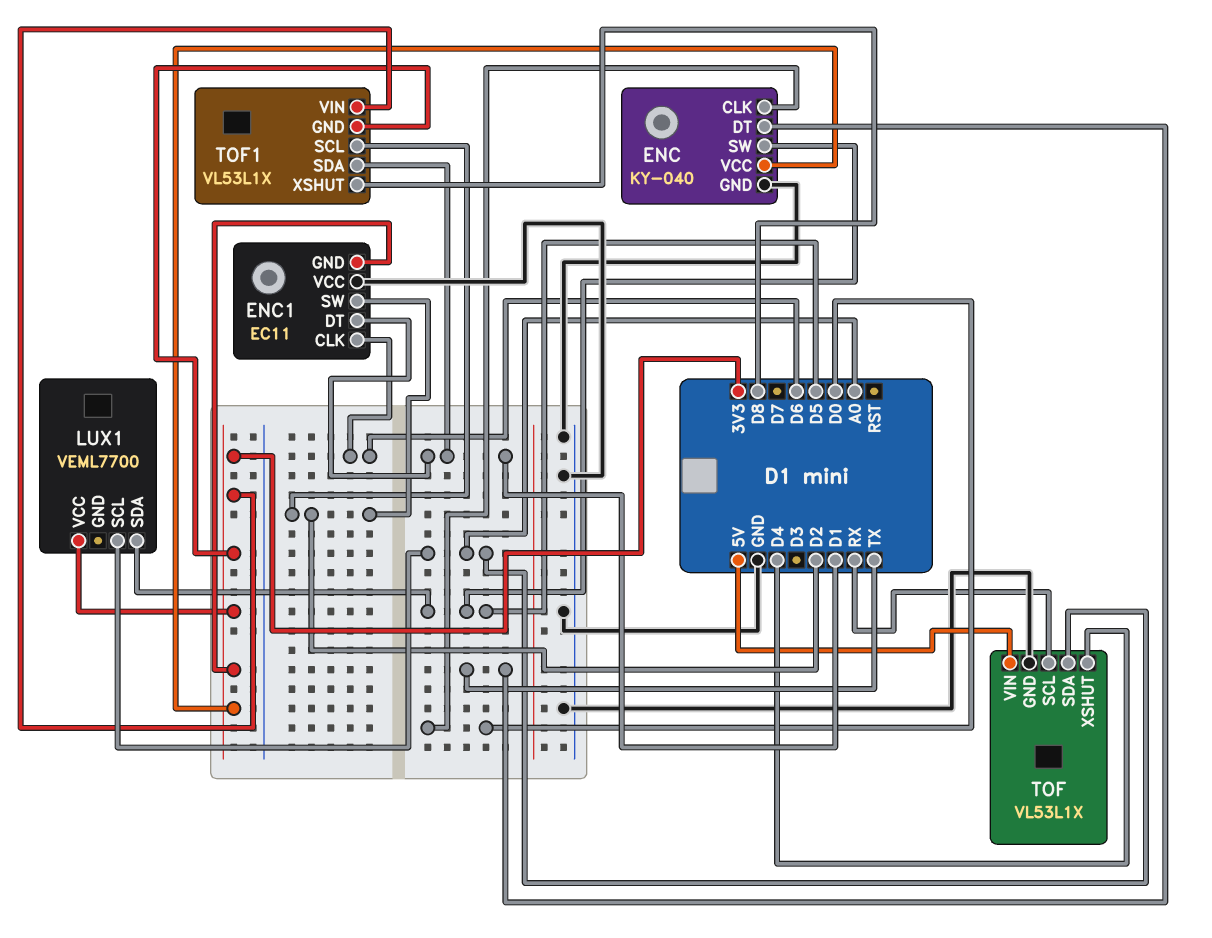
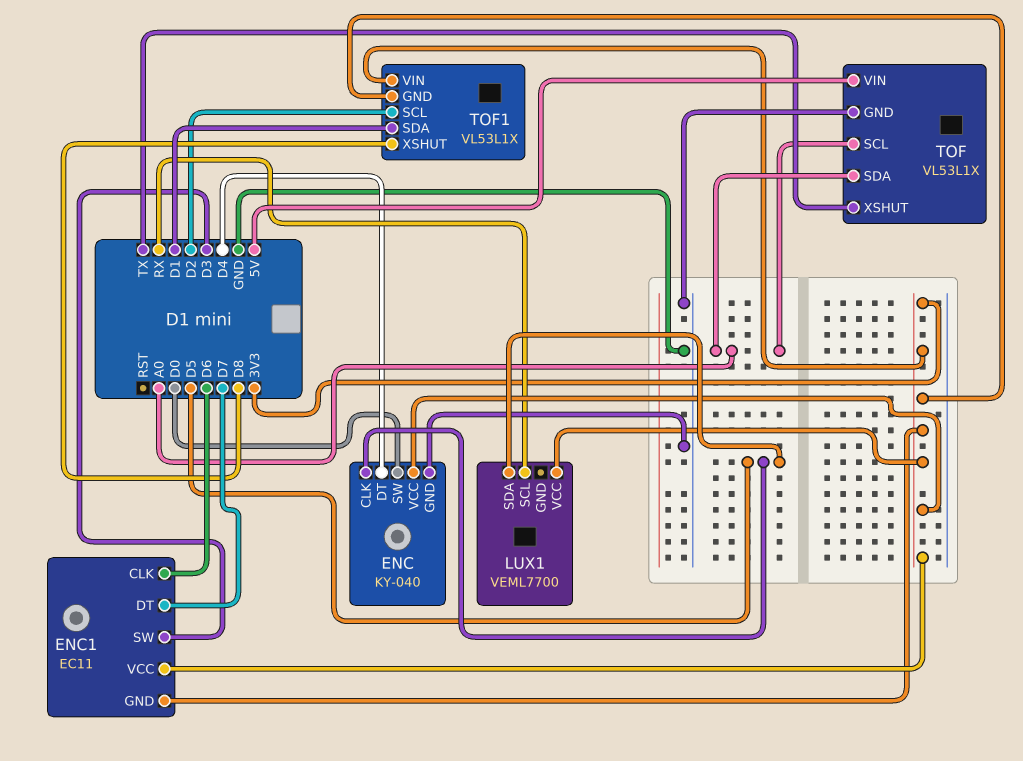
ENC pin CLK: D0 -> D5
ENC pin DT: TX -> D4
ENC pin SW: D5 -> D0
ENC1 pin DT: D1 -> D7
ENC1 pin SW: D2 -> D3
ENC1 pin VCC: GND -> 3V3
LUX1 pin SCL: A0 -> RX
TOF pin SCL: RX -> A0
TOF pin XSHUT: D4 -> TX

